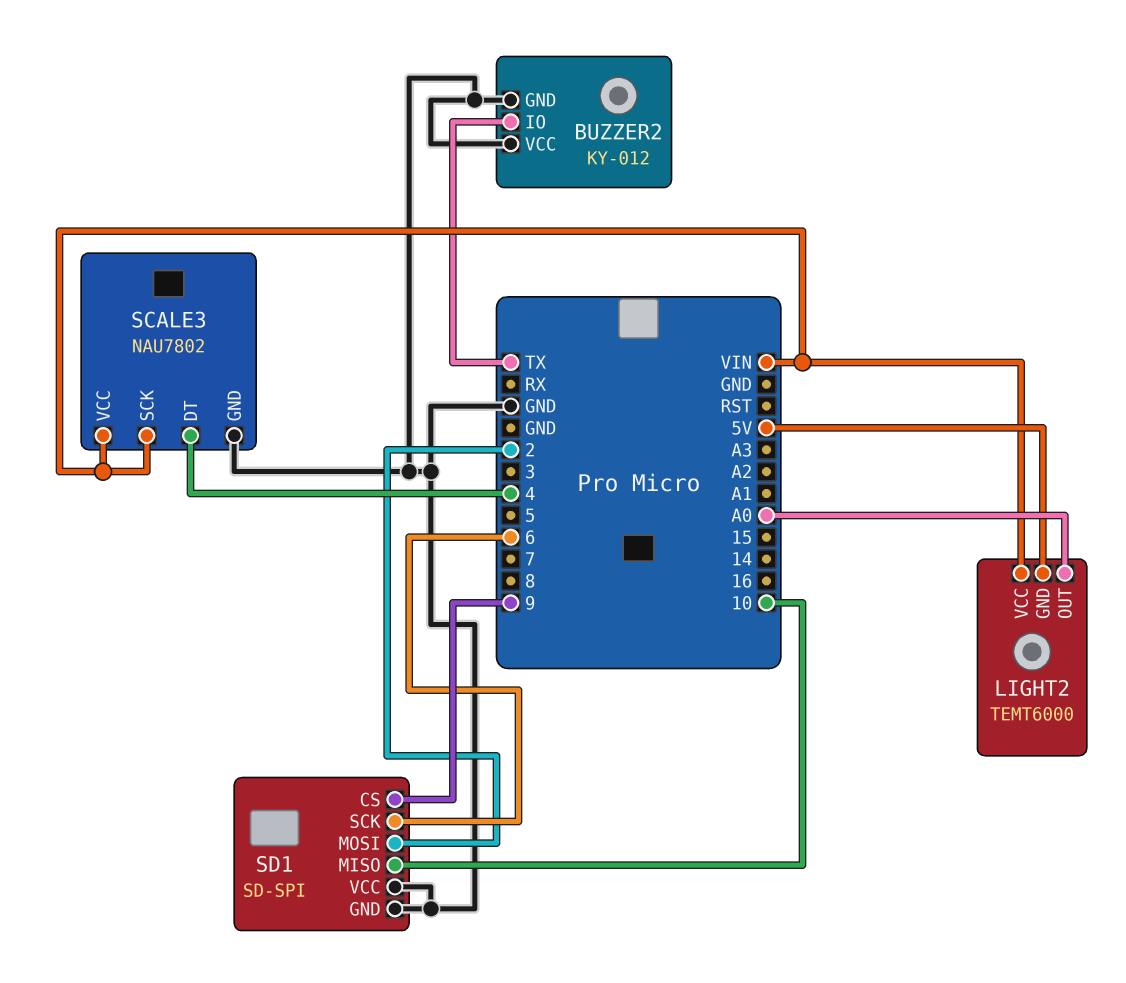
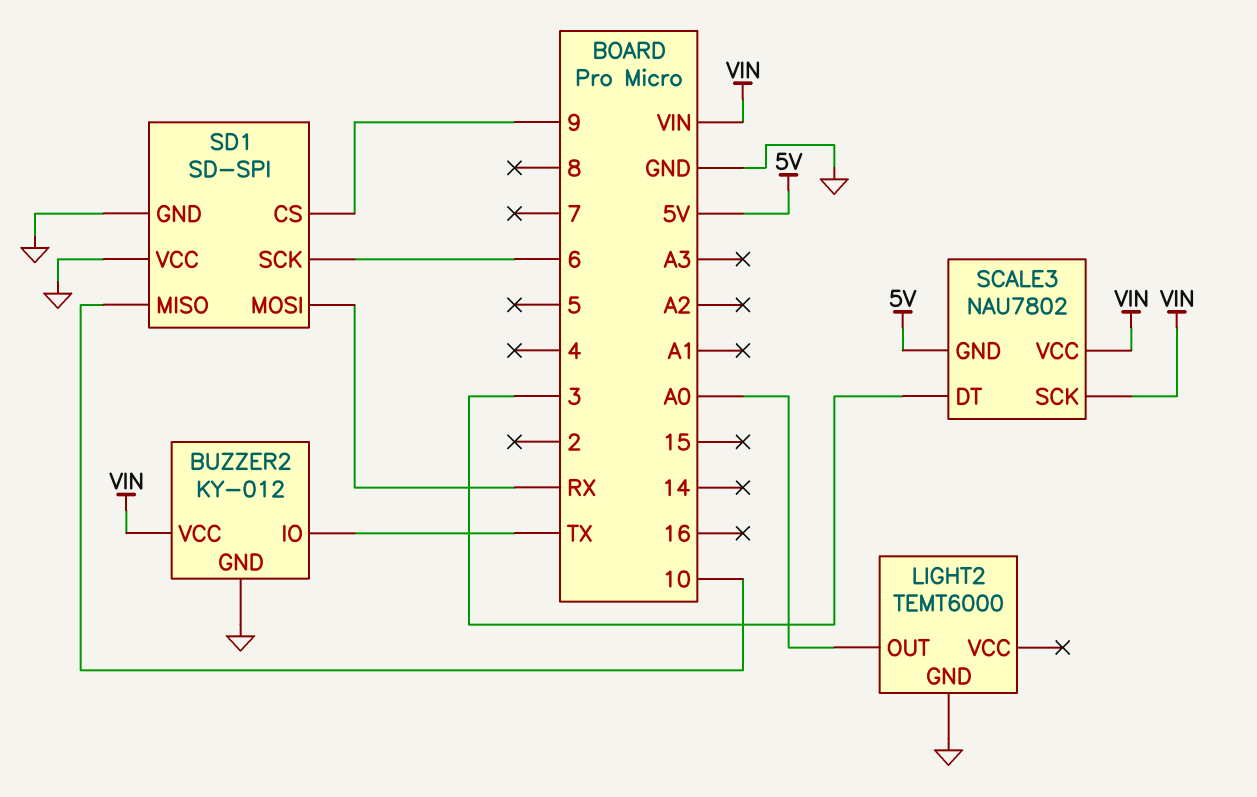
BUZZER2 pin VCC: GND -> VIN
LIGHT2 pin GND: 5V -> GND
LIGHT2 pin VCC: VIN -> none
SCALE3 pin DT: 4 -> 3
SCALE3 pin GND: GND -> 5V
SD1 pin MOSI: 2 -> RX

